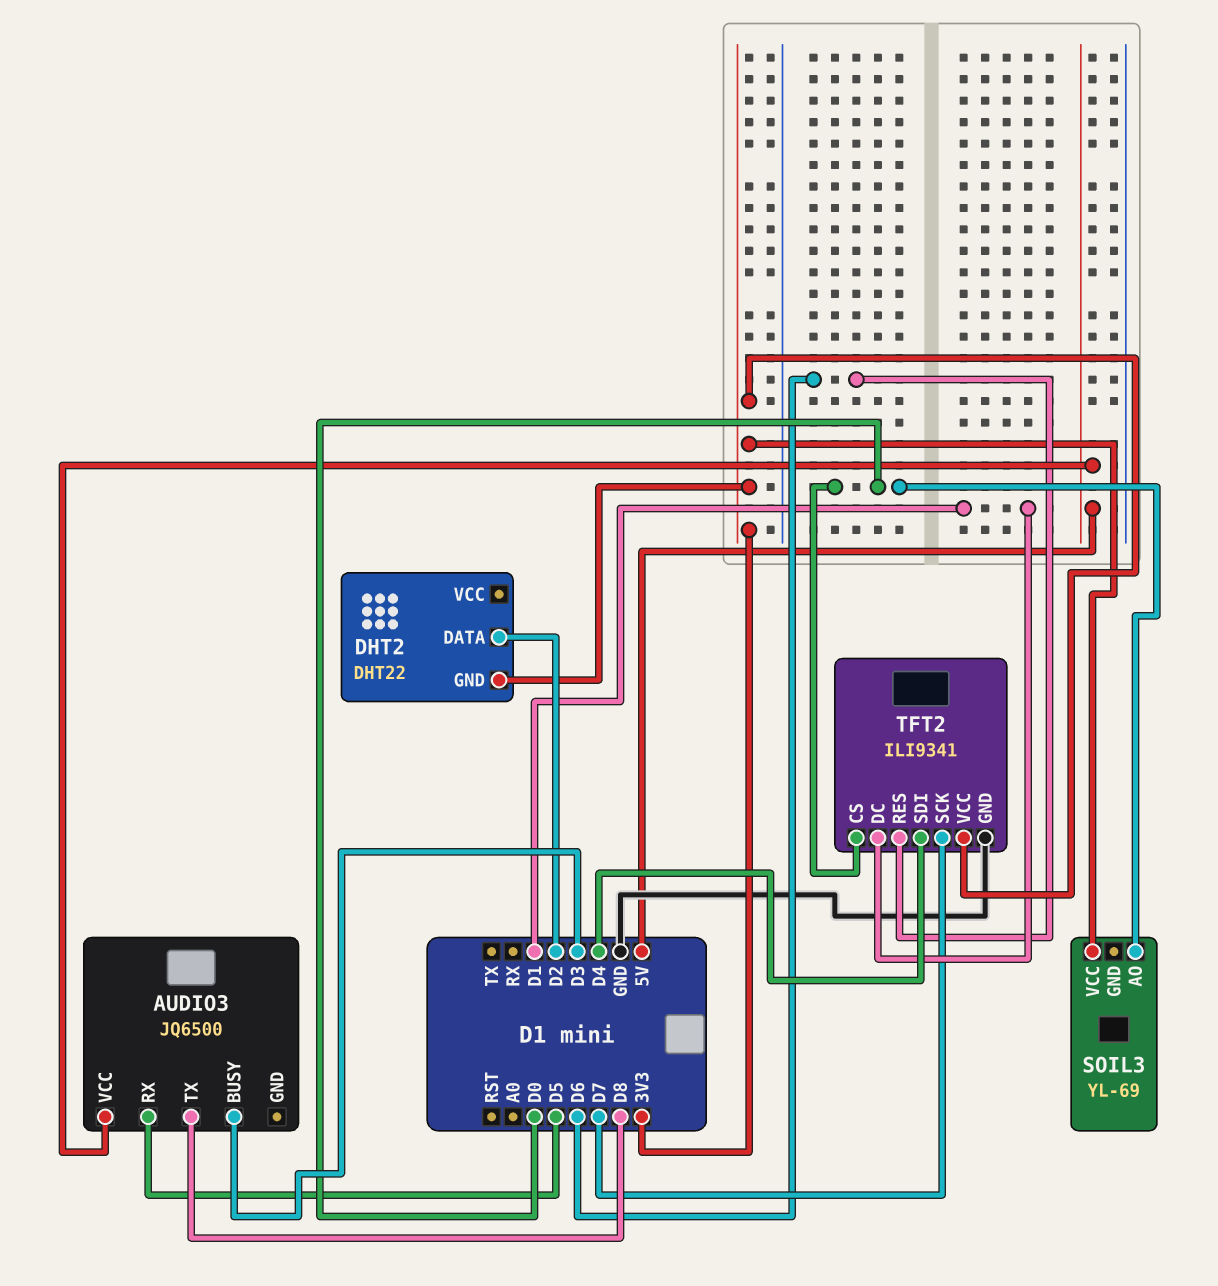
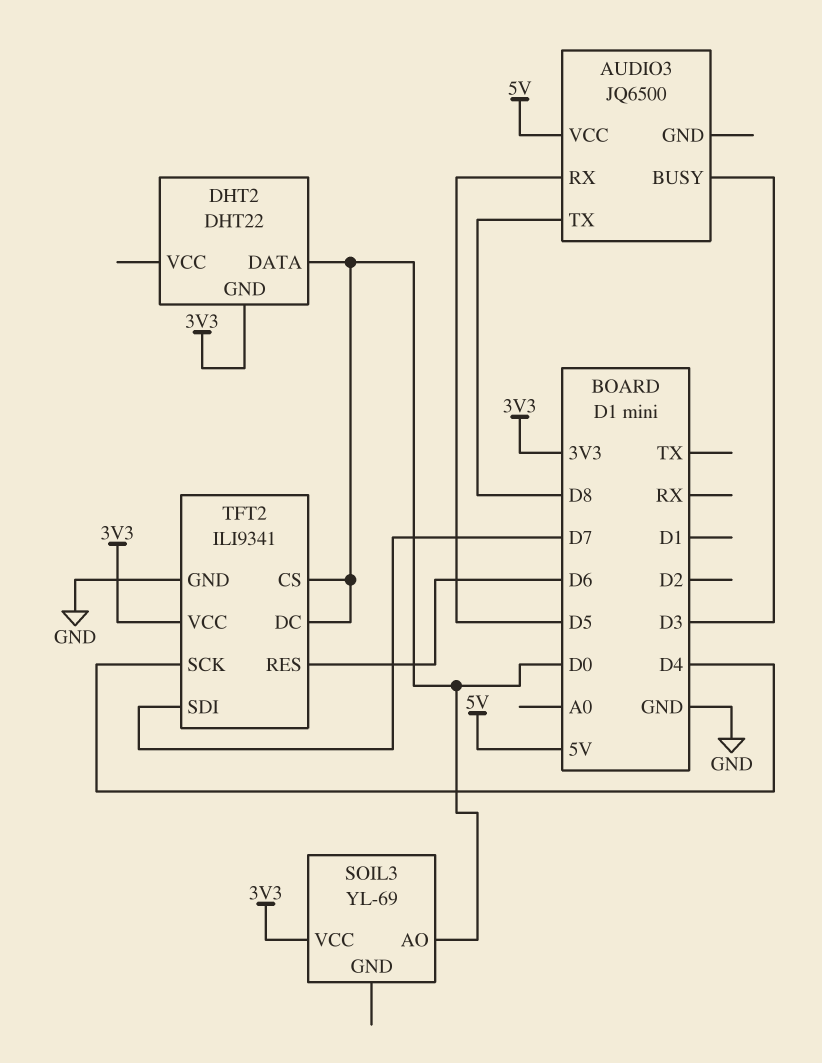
DHT2 pin DATA: D2 -> D0
TFT2 pin DC: D1 -> D0
TFT2 pin SCK: D7 -> D4
TFT2 pin SDI: D4 -> D7

